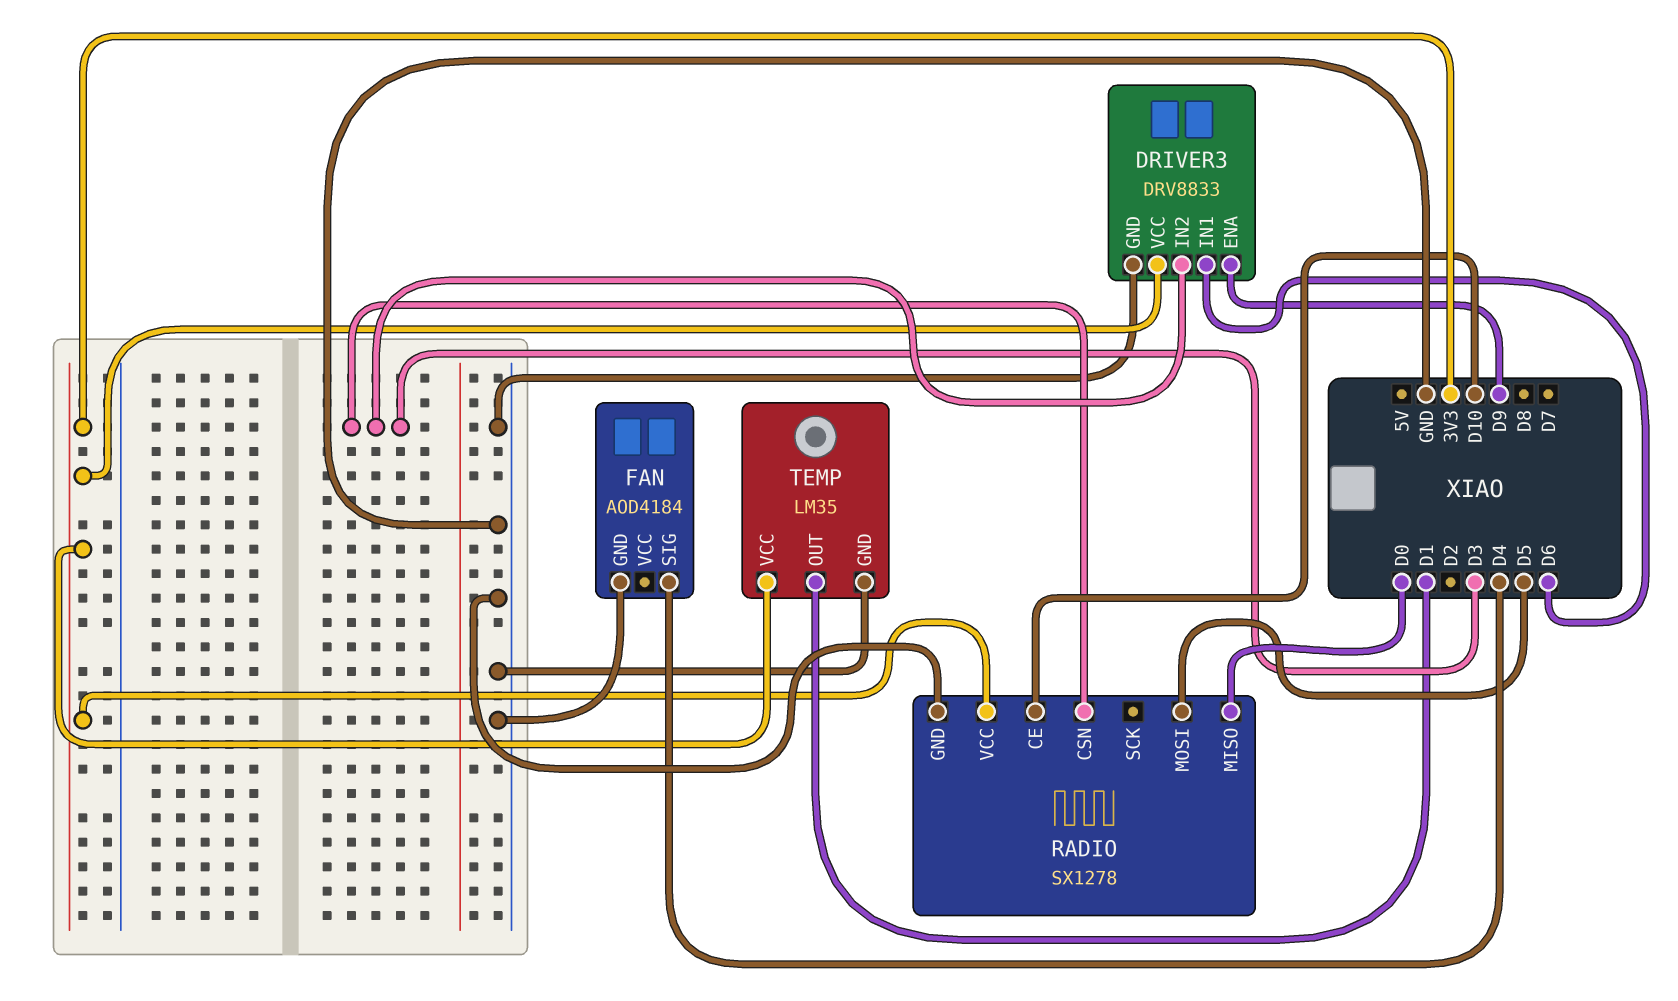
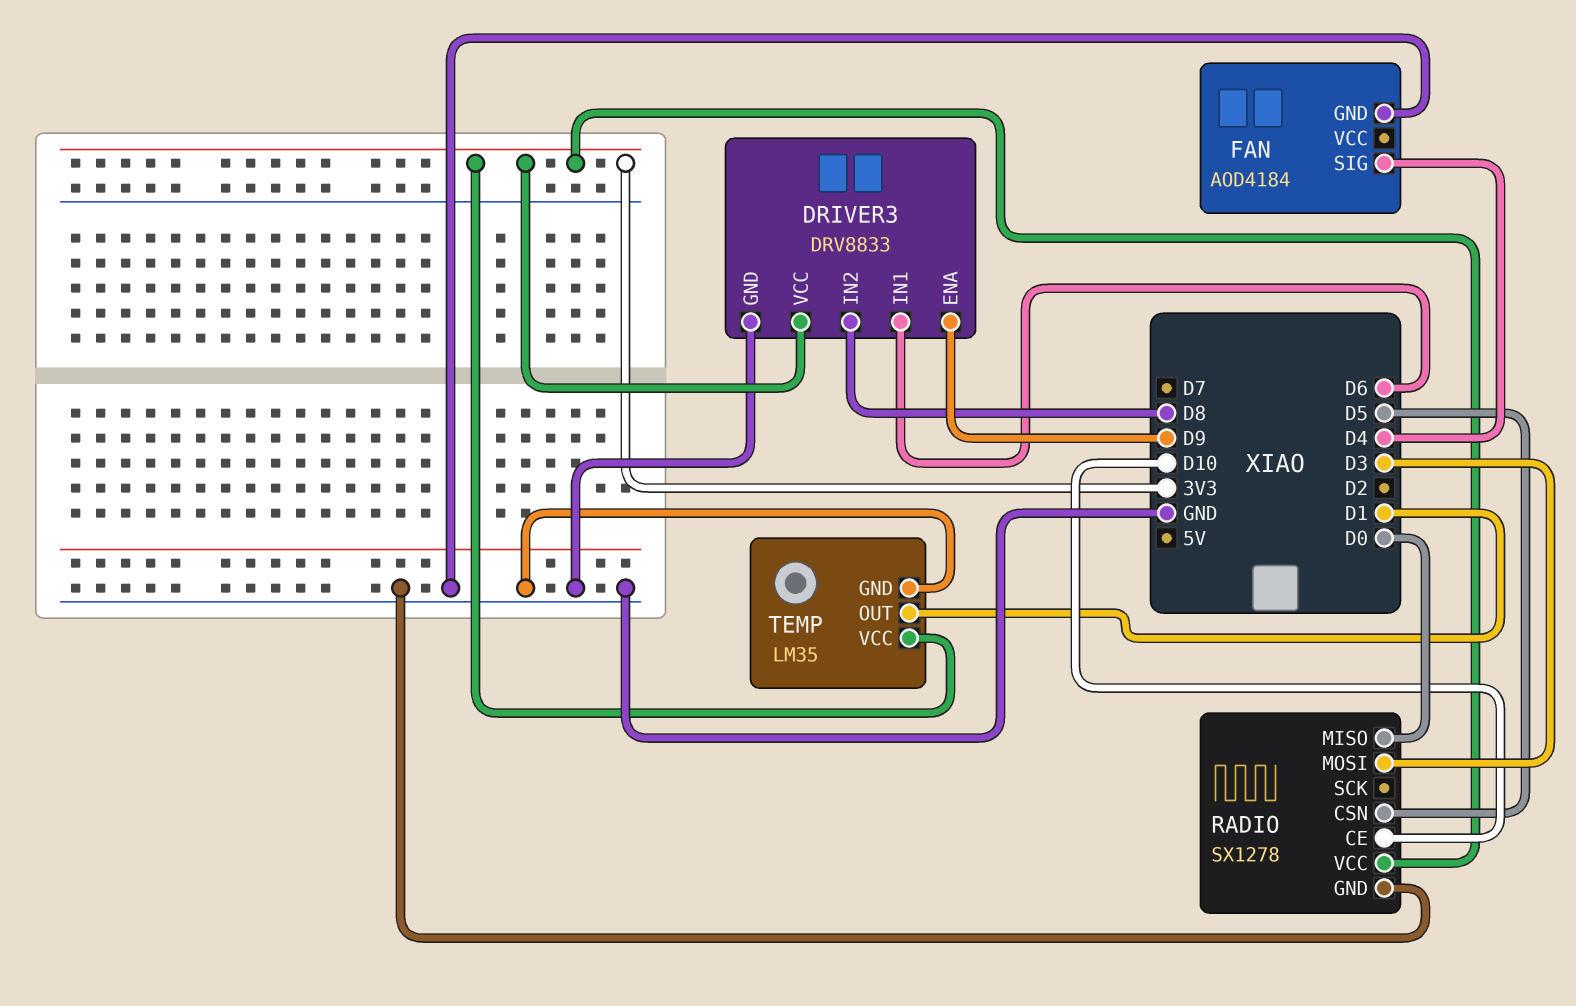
DRIVER3 pin IN2: D3 -> D8
RADIO pin CSN: D3 -> D5
RADIO pin MOSI: D5 -> D3

